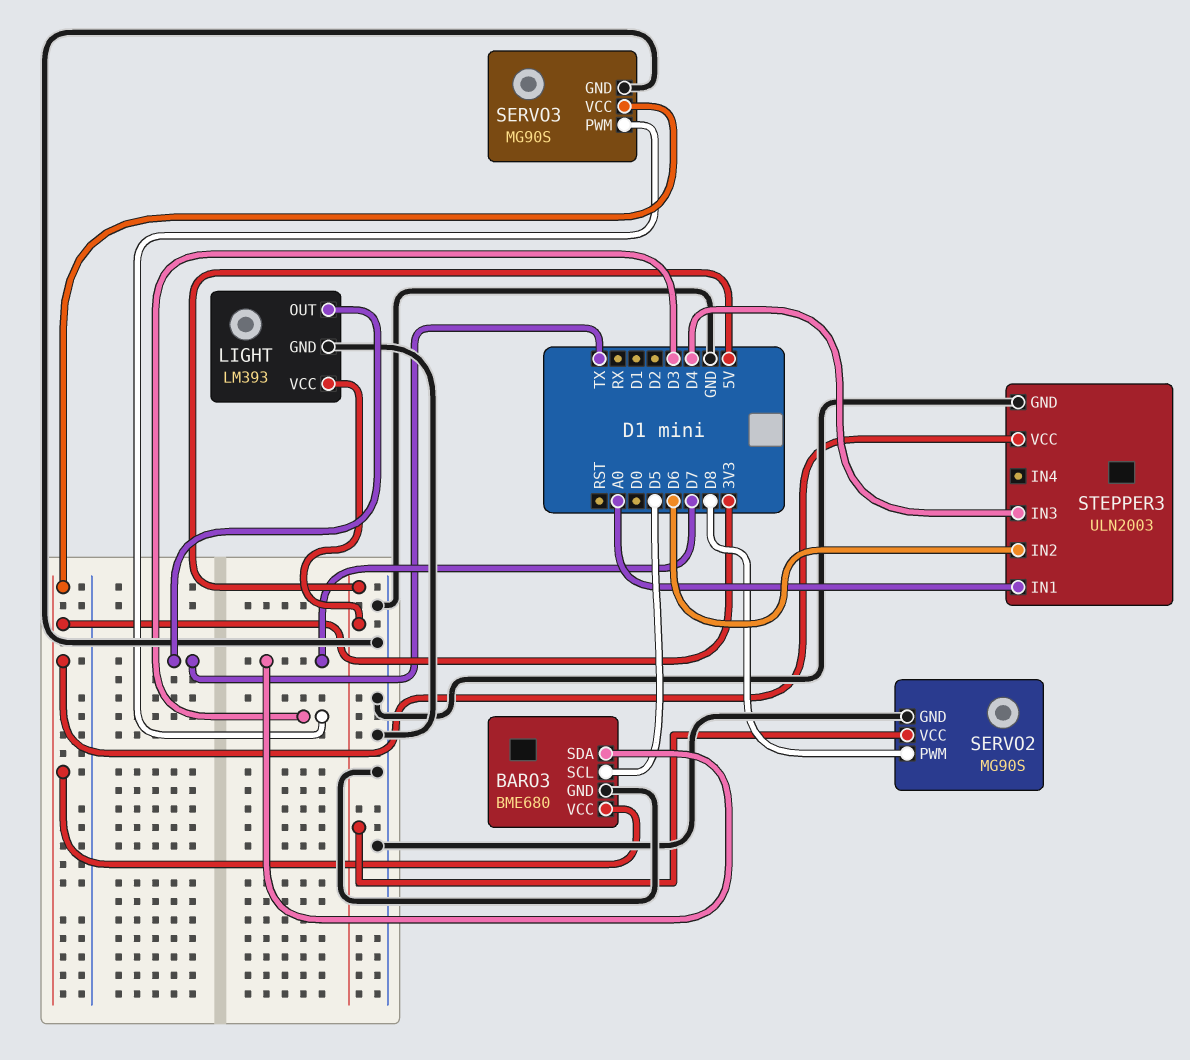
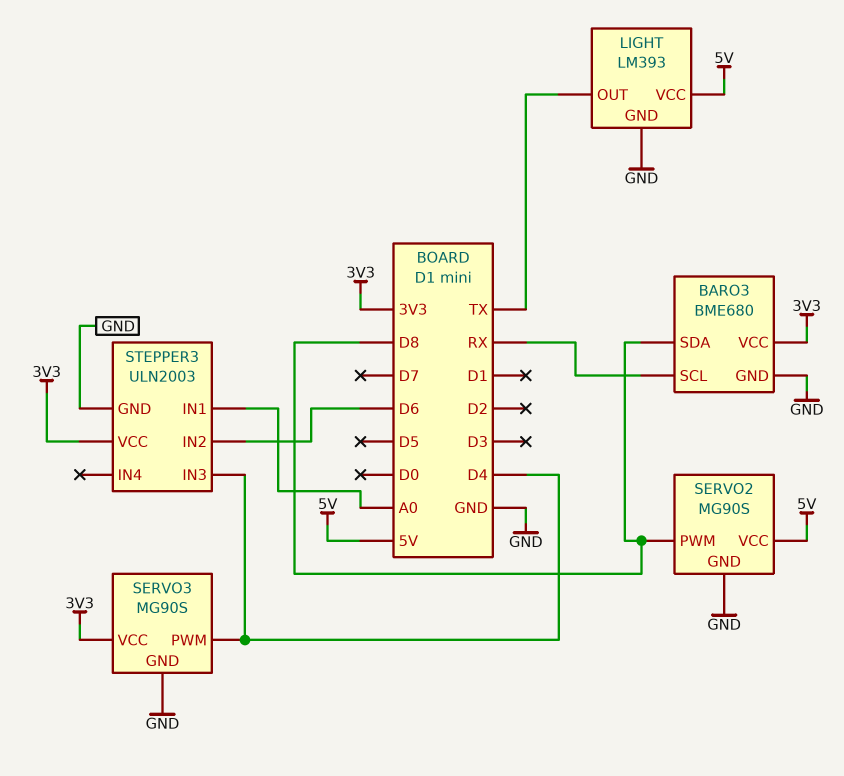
BARO3 pin SCL: D5 -> RX
BARO3 pin SDA: D7 -> D8
SERVO3 pin PWM: D3 -> D4

